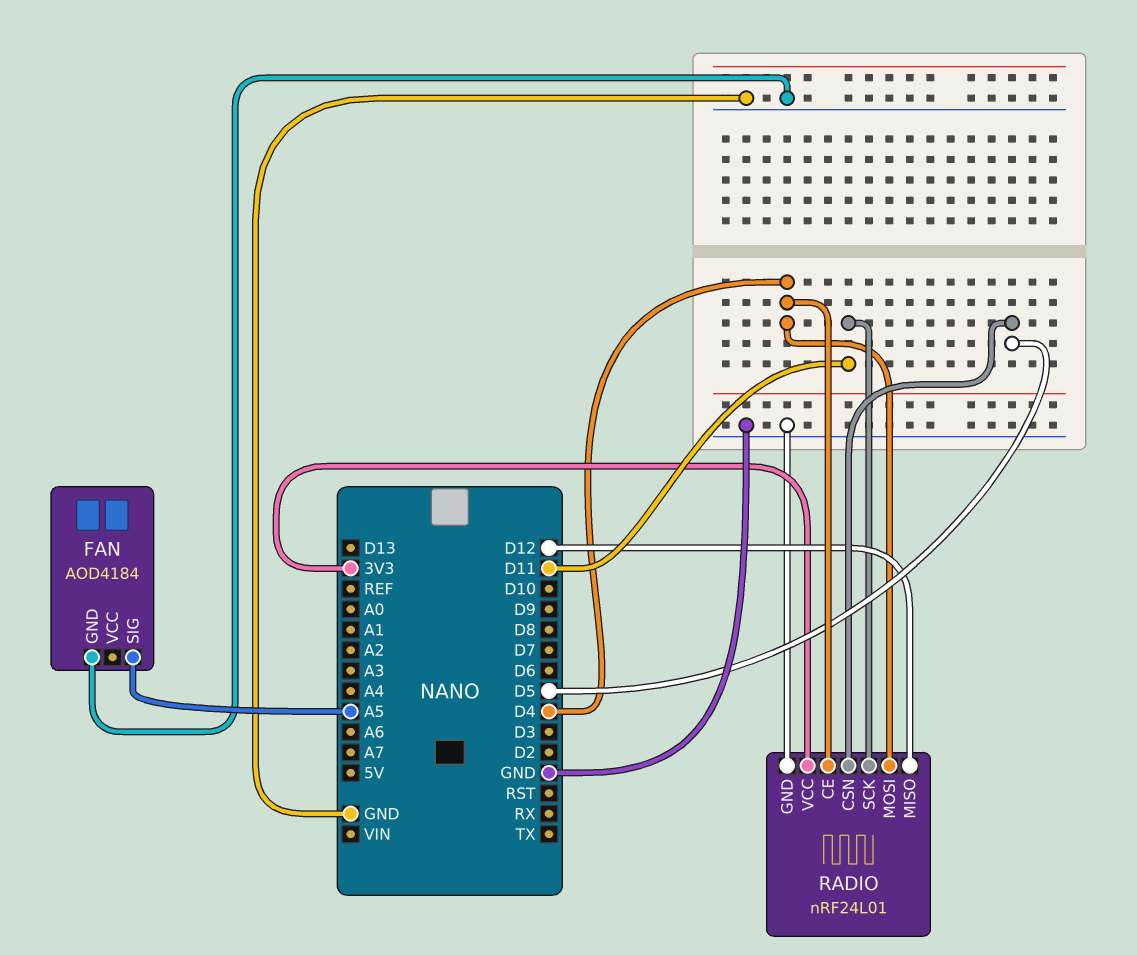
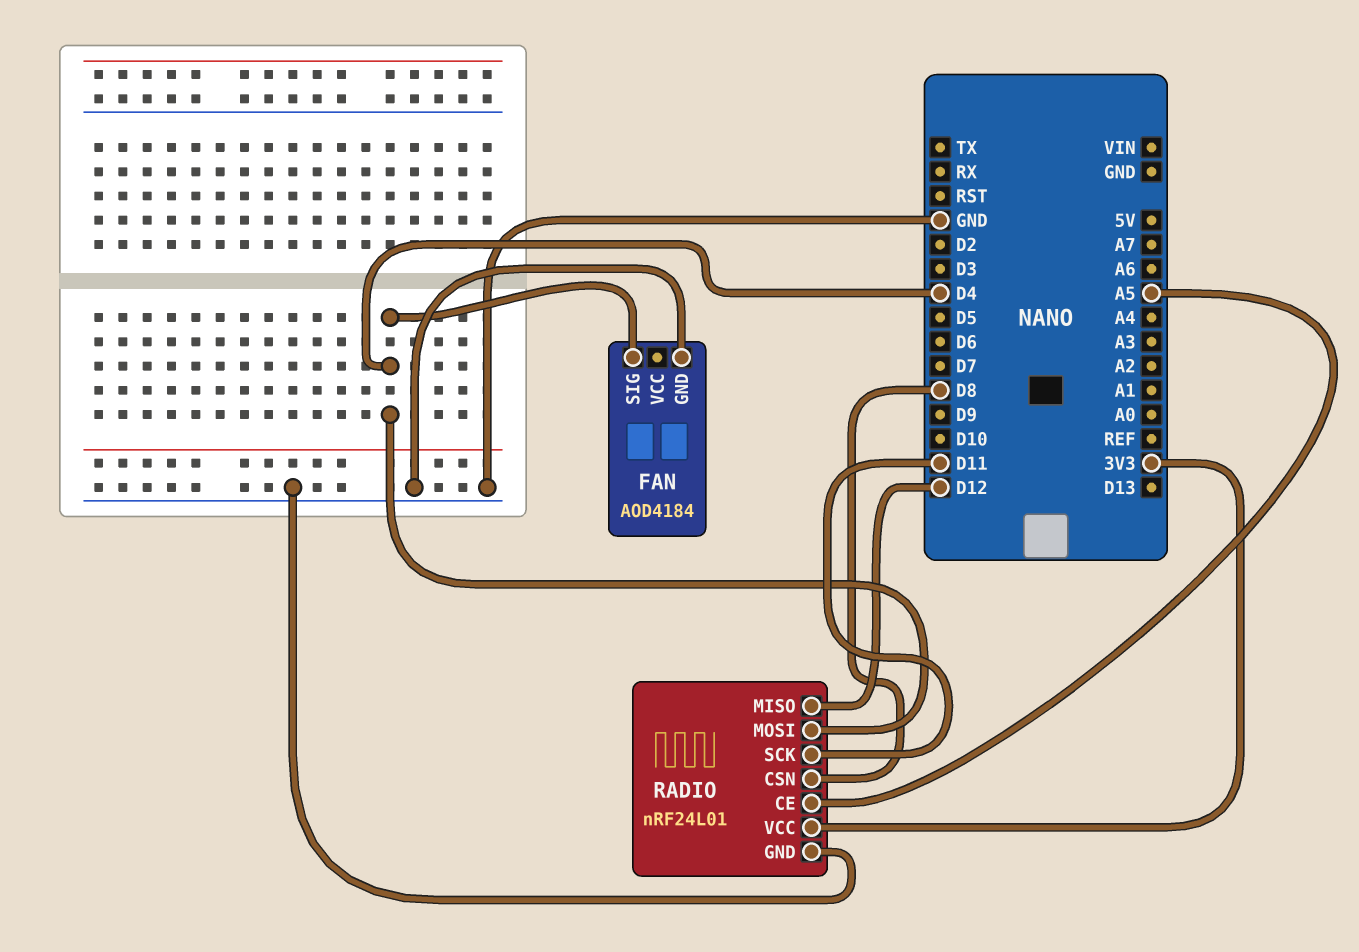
FAN pin SIG: A5 -> D4
RADIO pin CE: D4 -> A5
RADIO pin CSN: D5 -> D8

